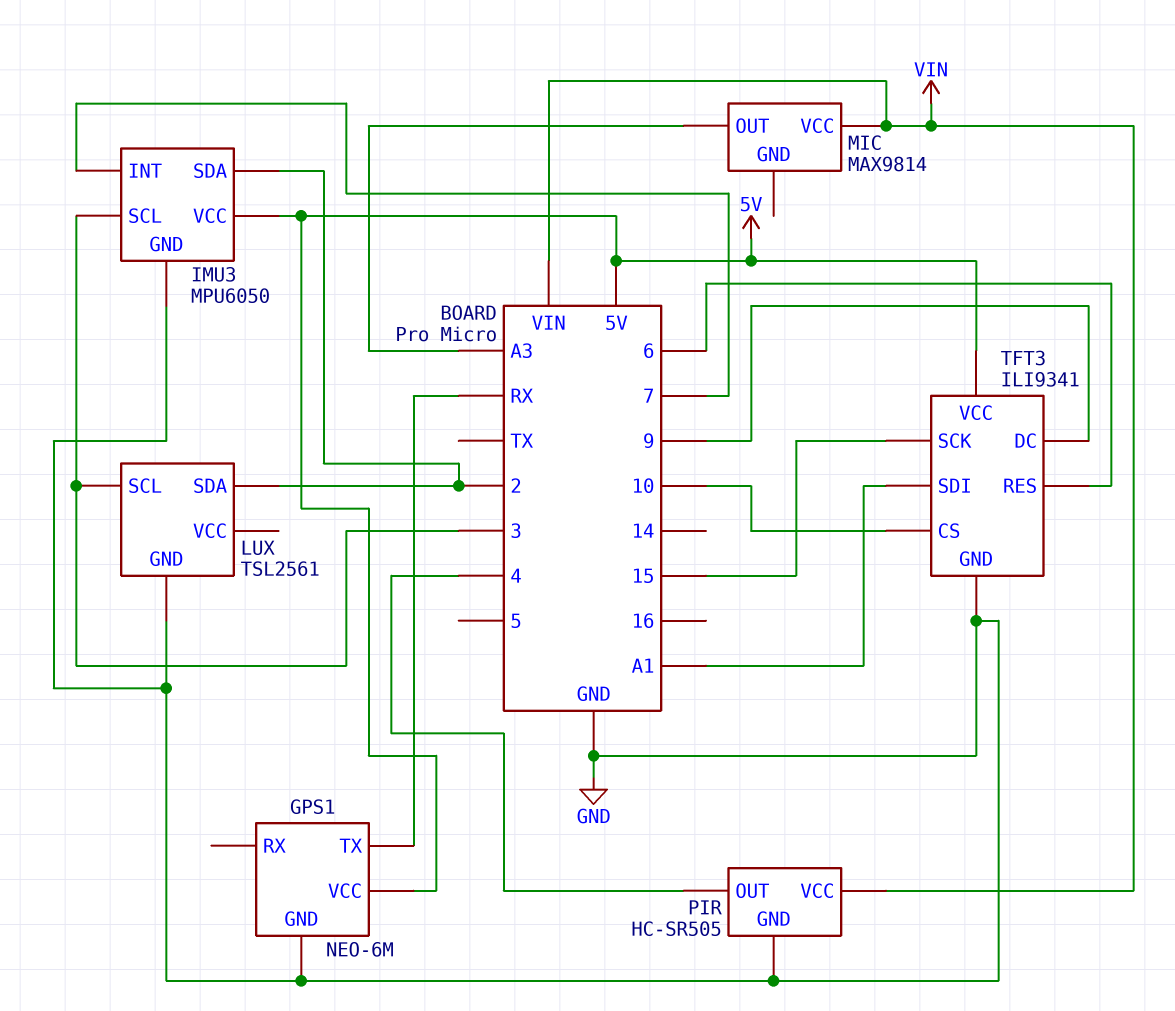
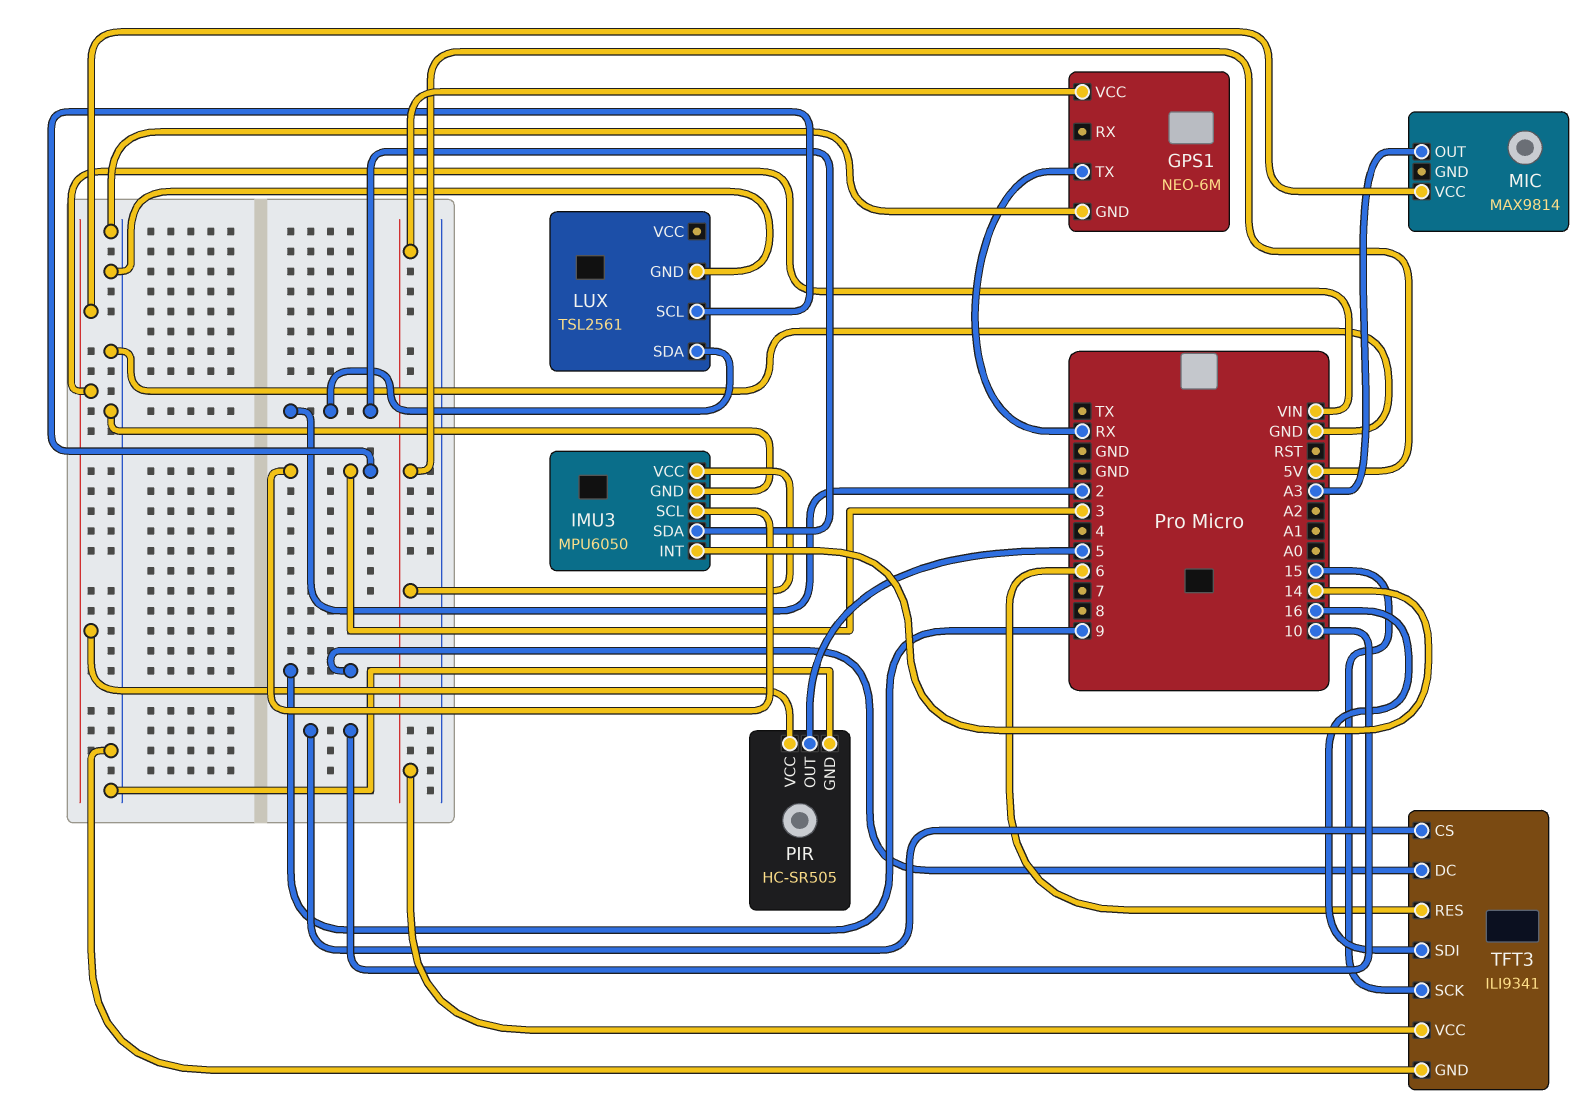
IMU3 pin INT: 7 -> 14
PIR pin OUT: 4 -> 5
TFT3 pin SDI: A1 -> 16

